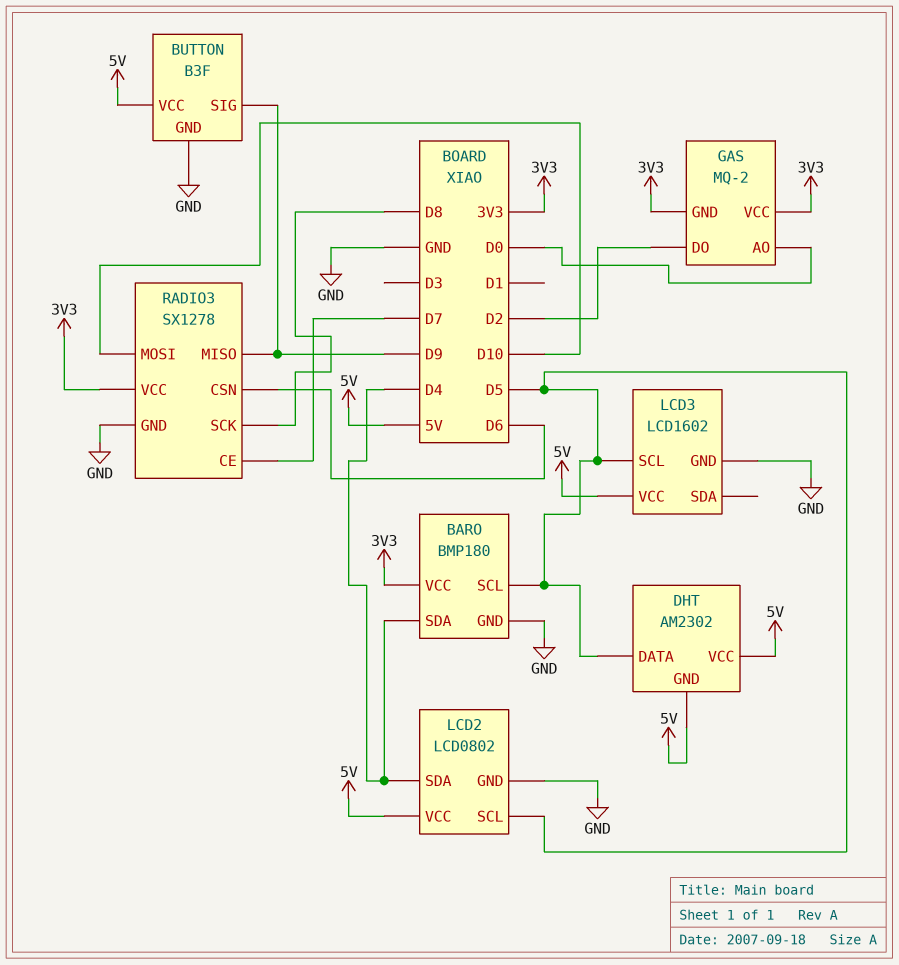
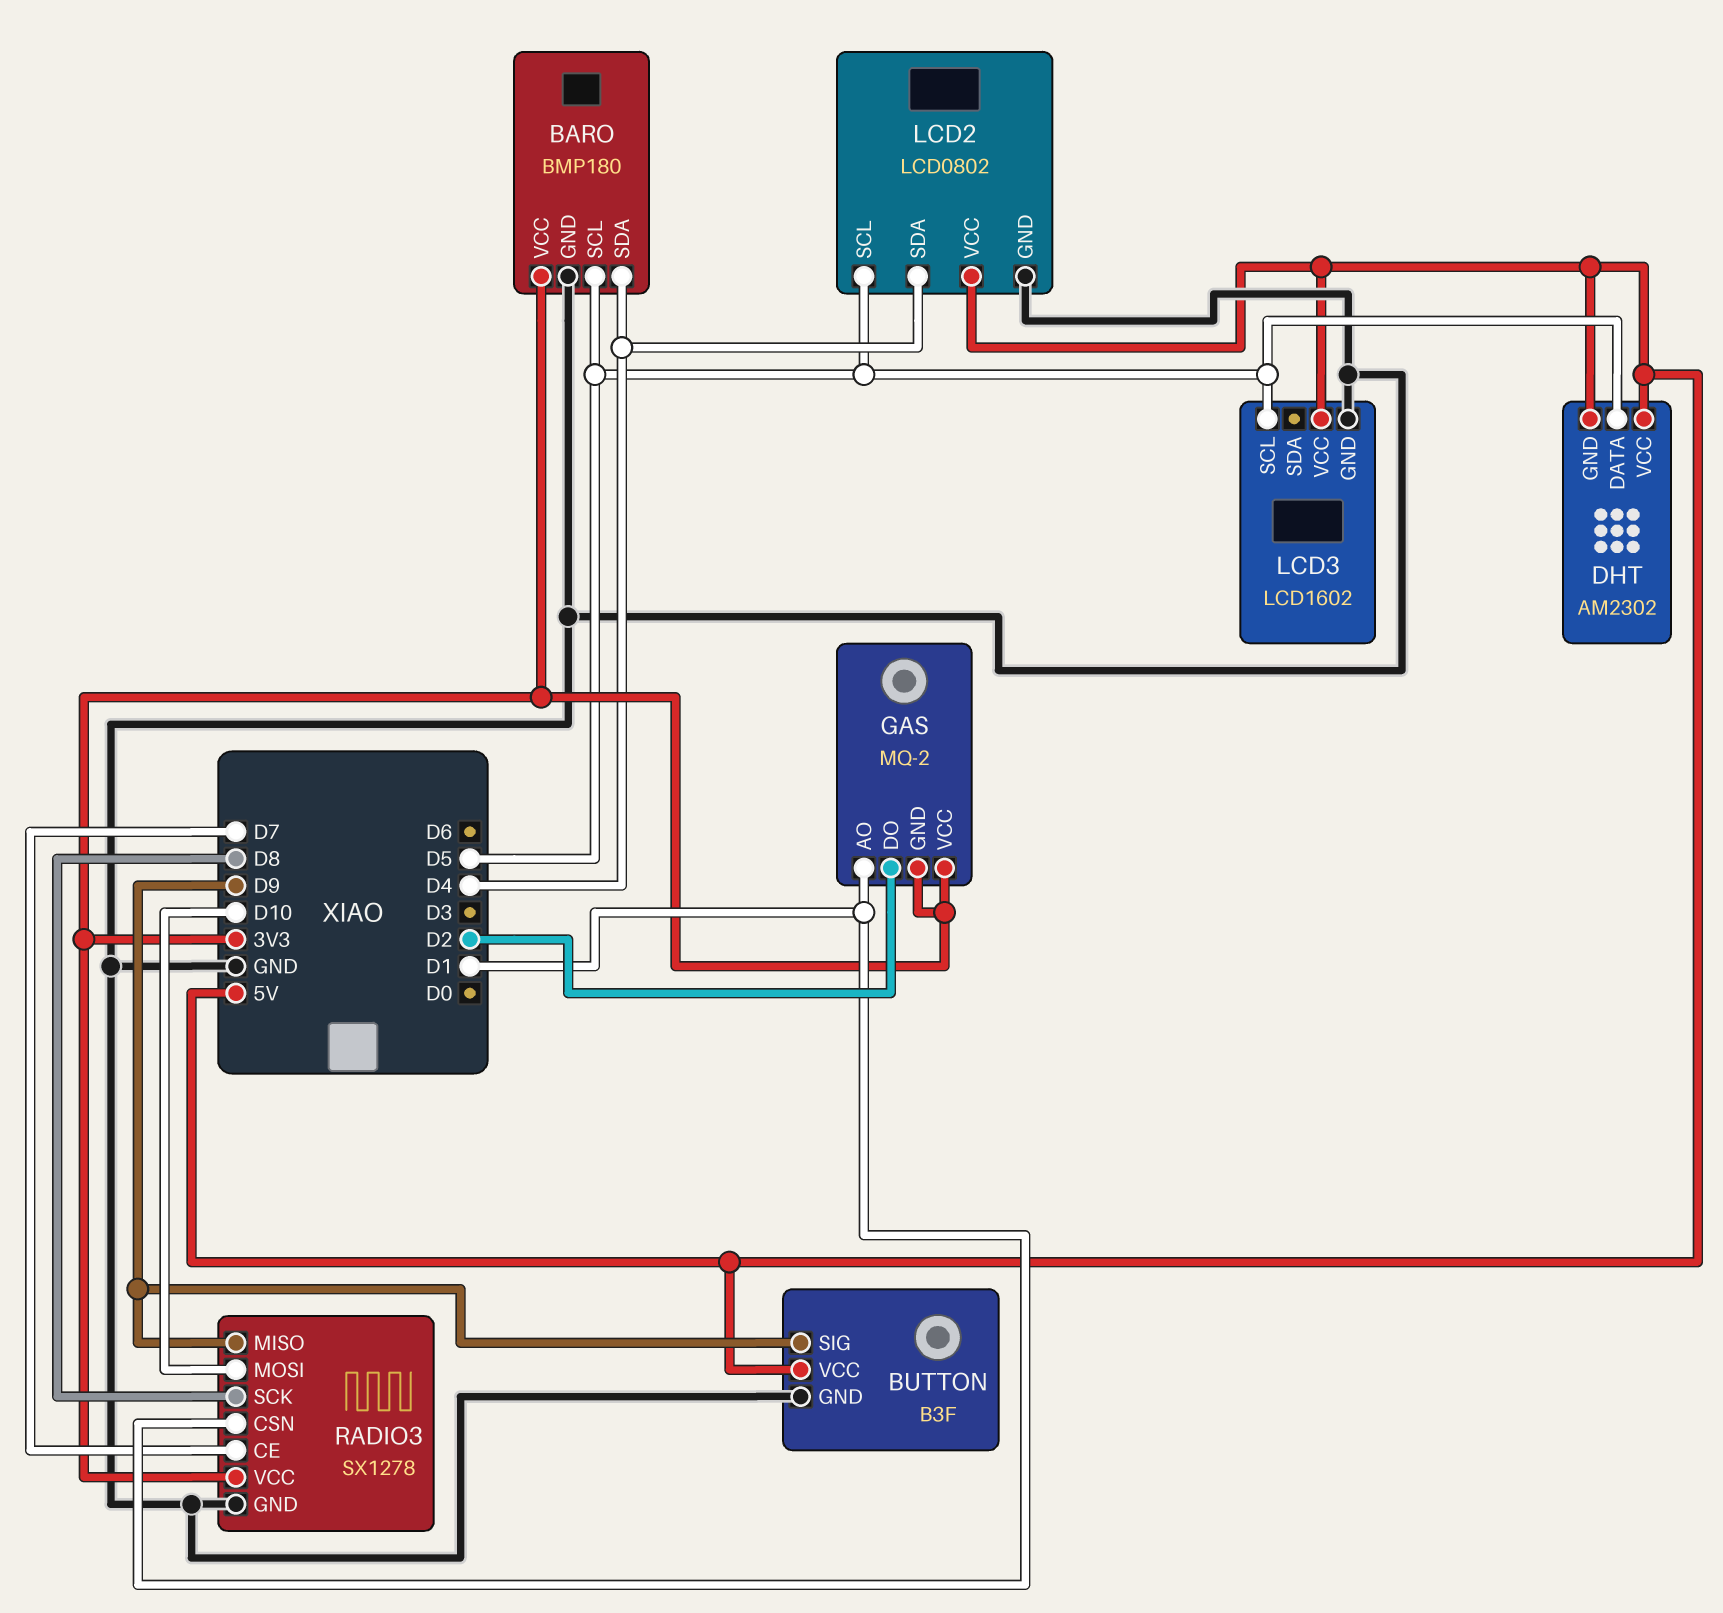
GAS pin AO: D0 -> D1
RADIO3 pin CSN: D6 -> D1

